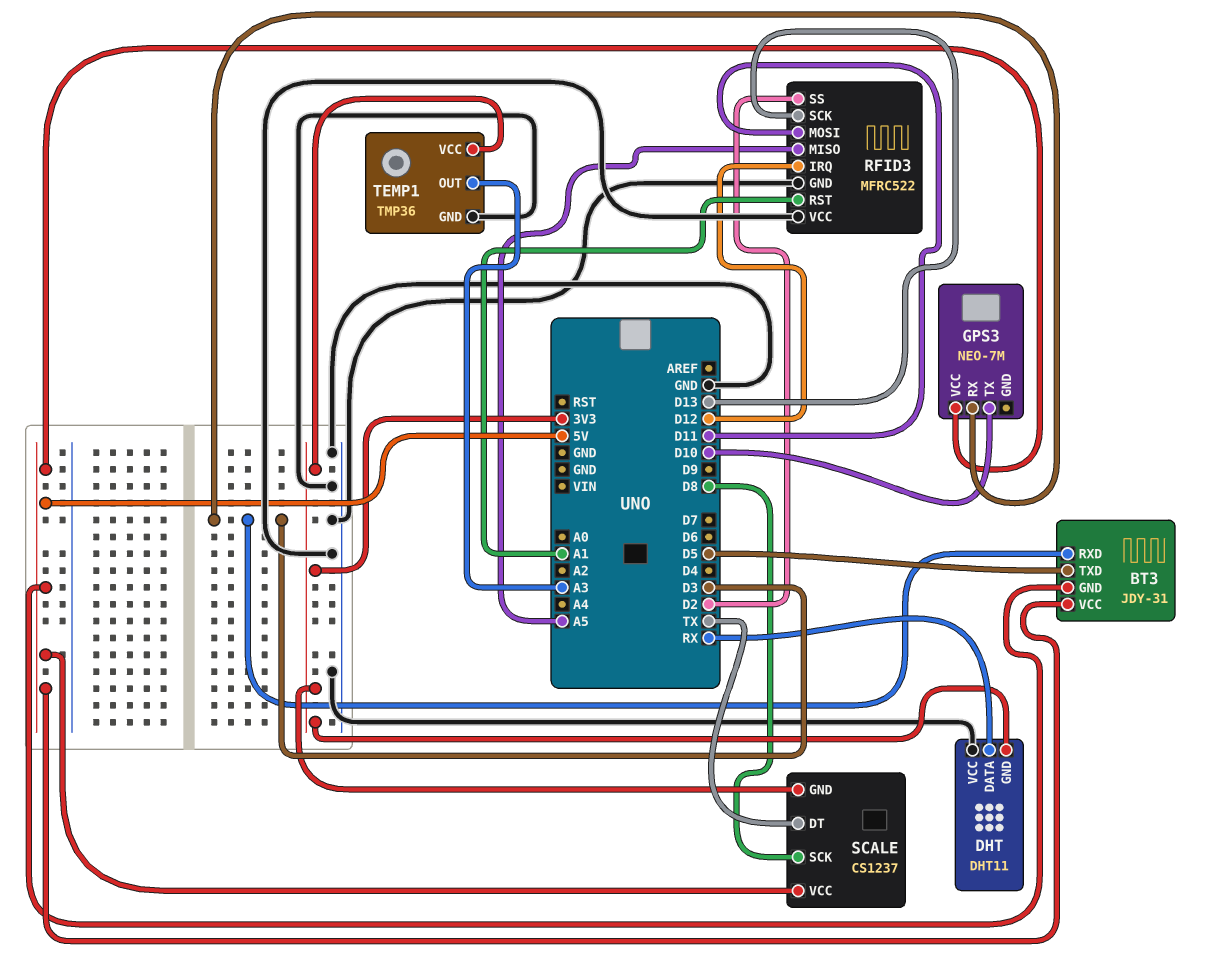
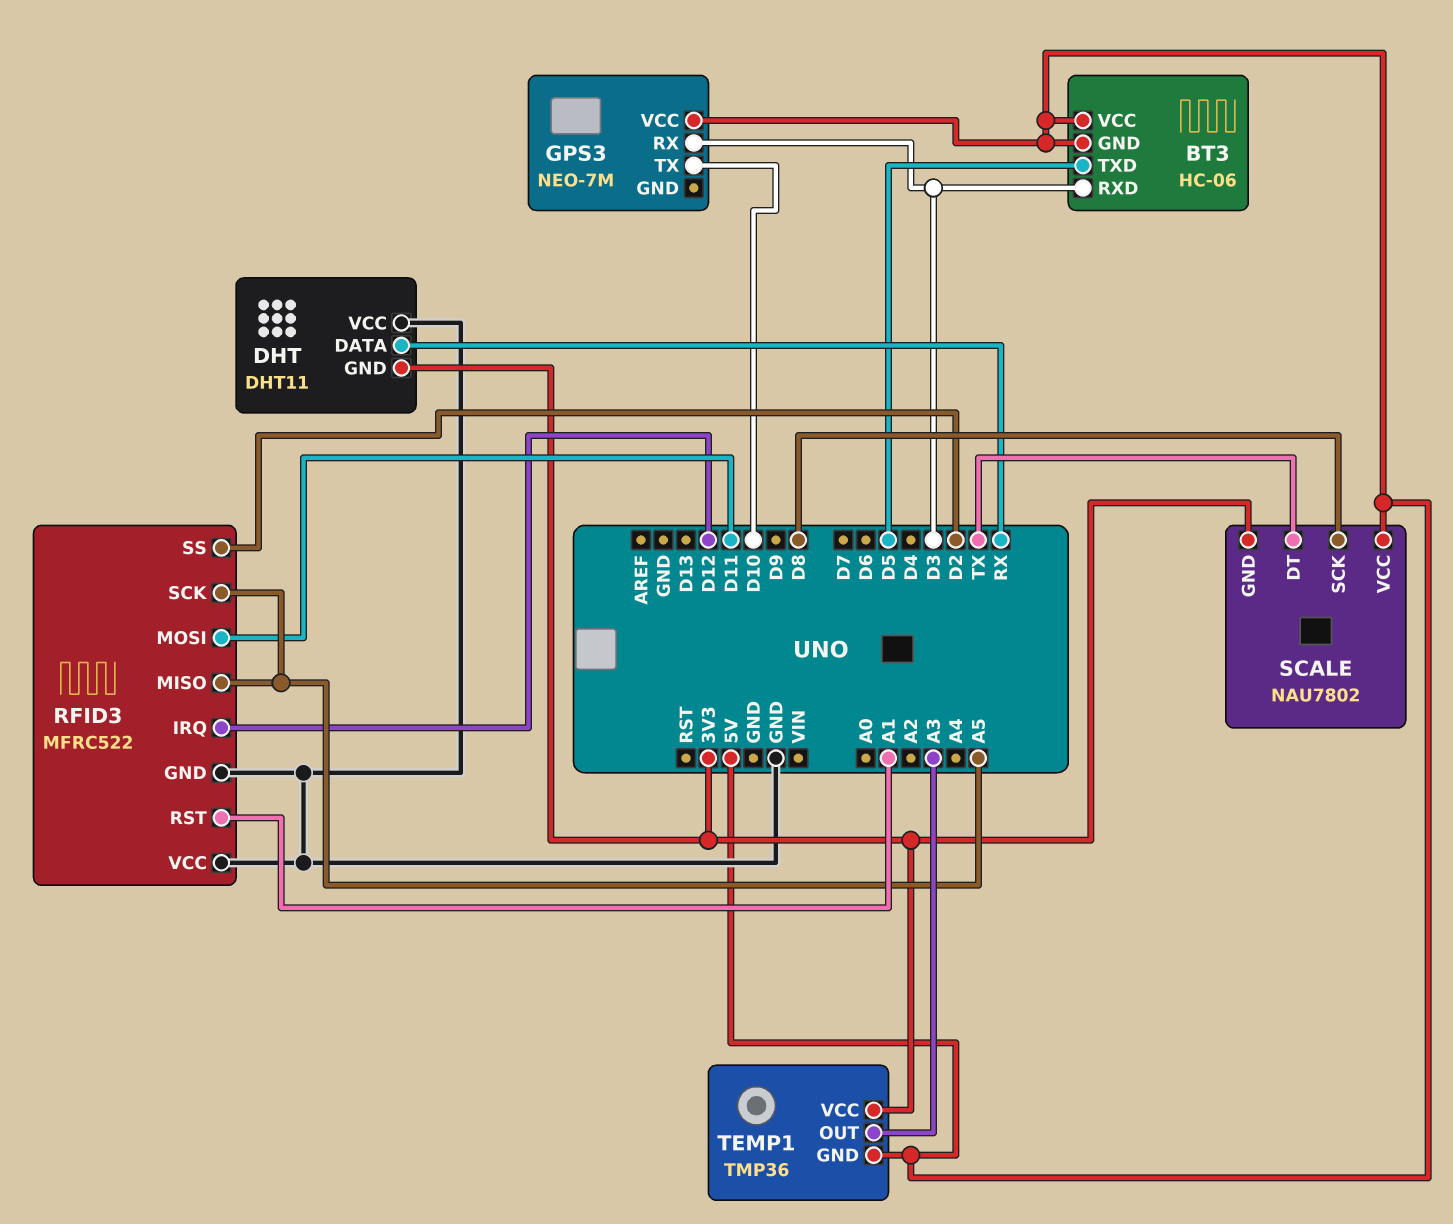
BT3: JDY-31 -> HC-06
RFID3 pin SCK: D13 -> A5
SCALE: CS1237 -> NAU7802
TEMP1 pin GND: GND -> 5V

